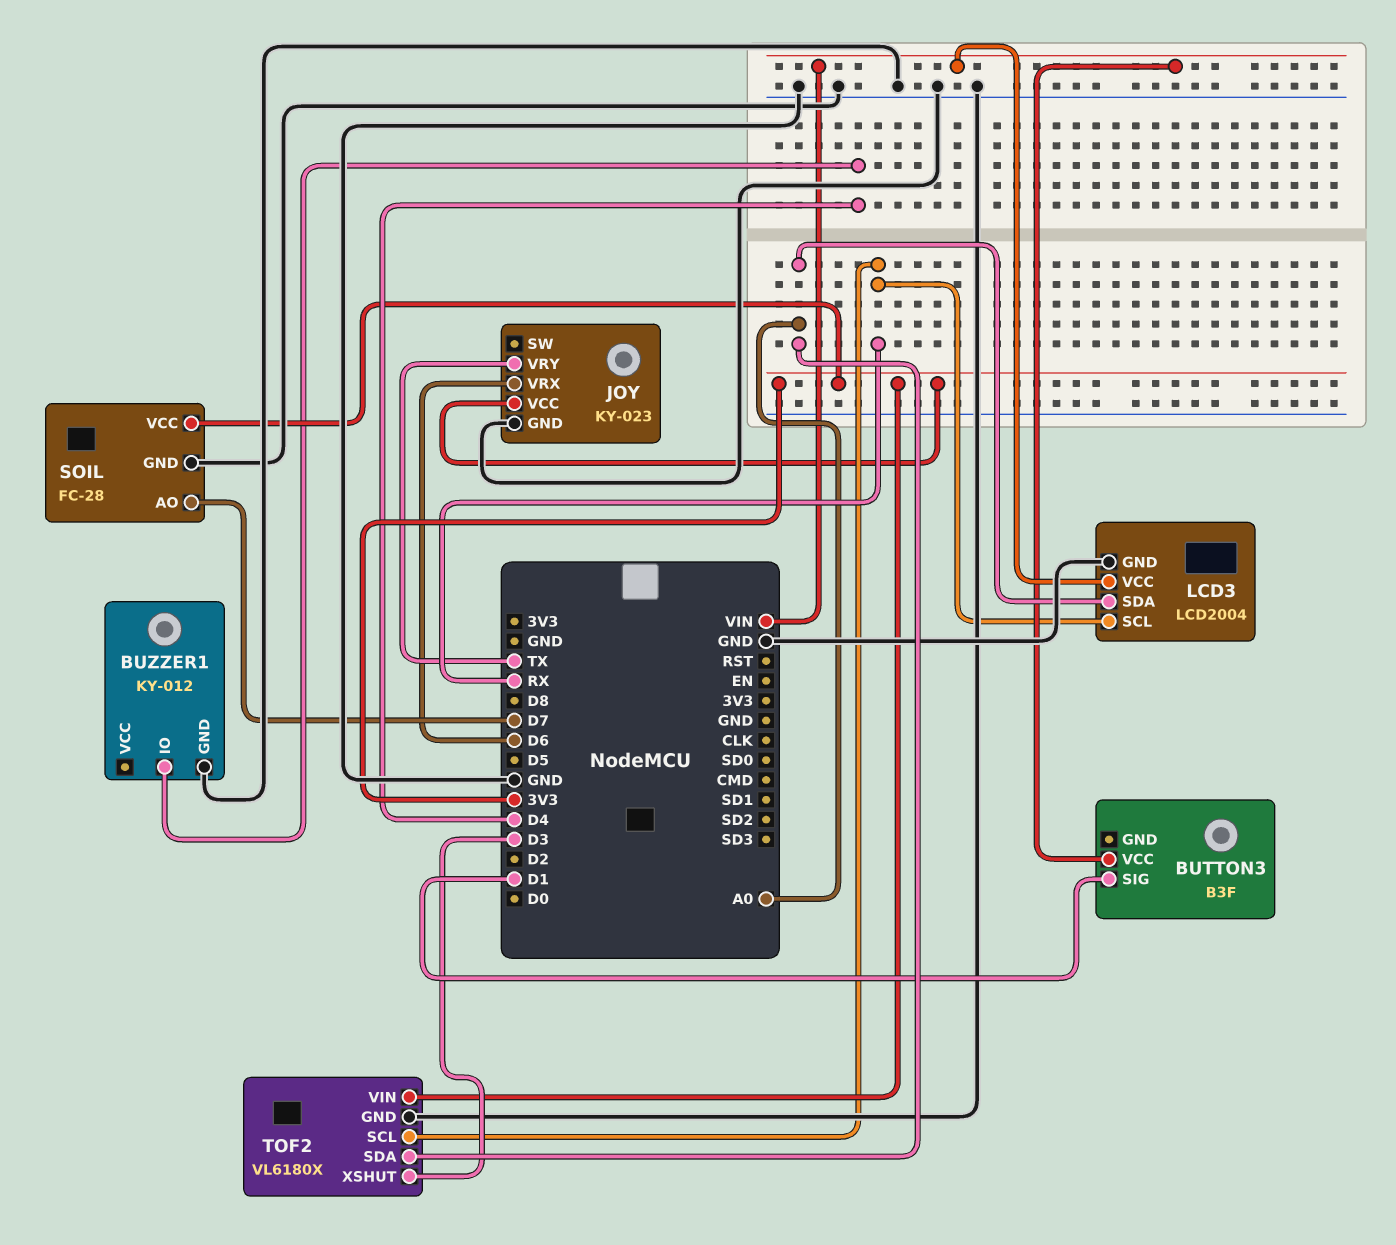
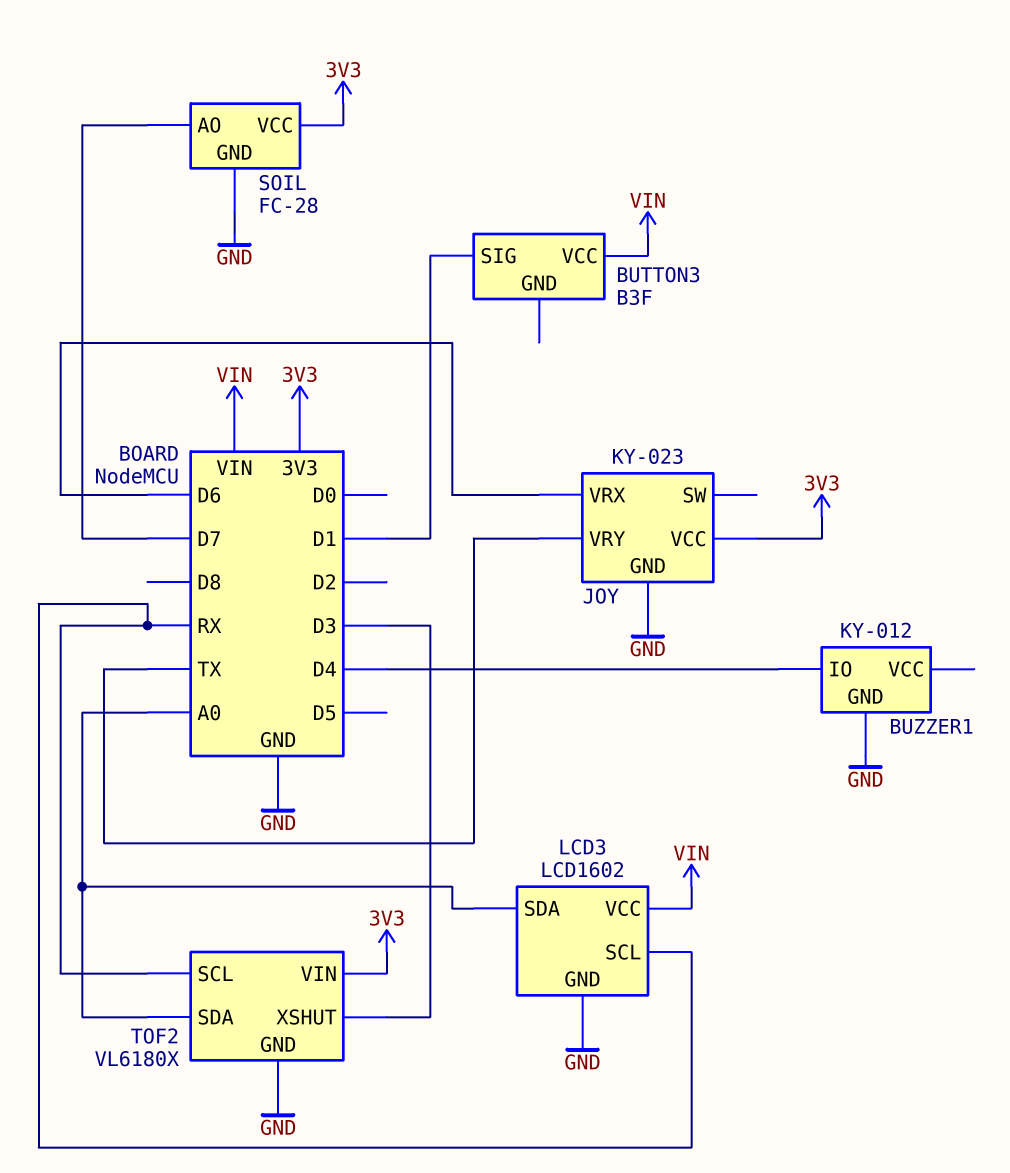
LCD3: LCD2004 -> LCD1602

